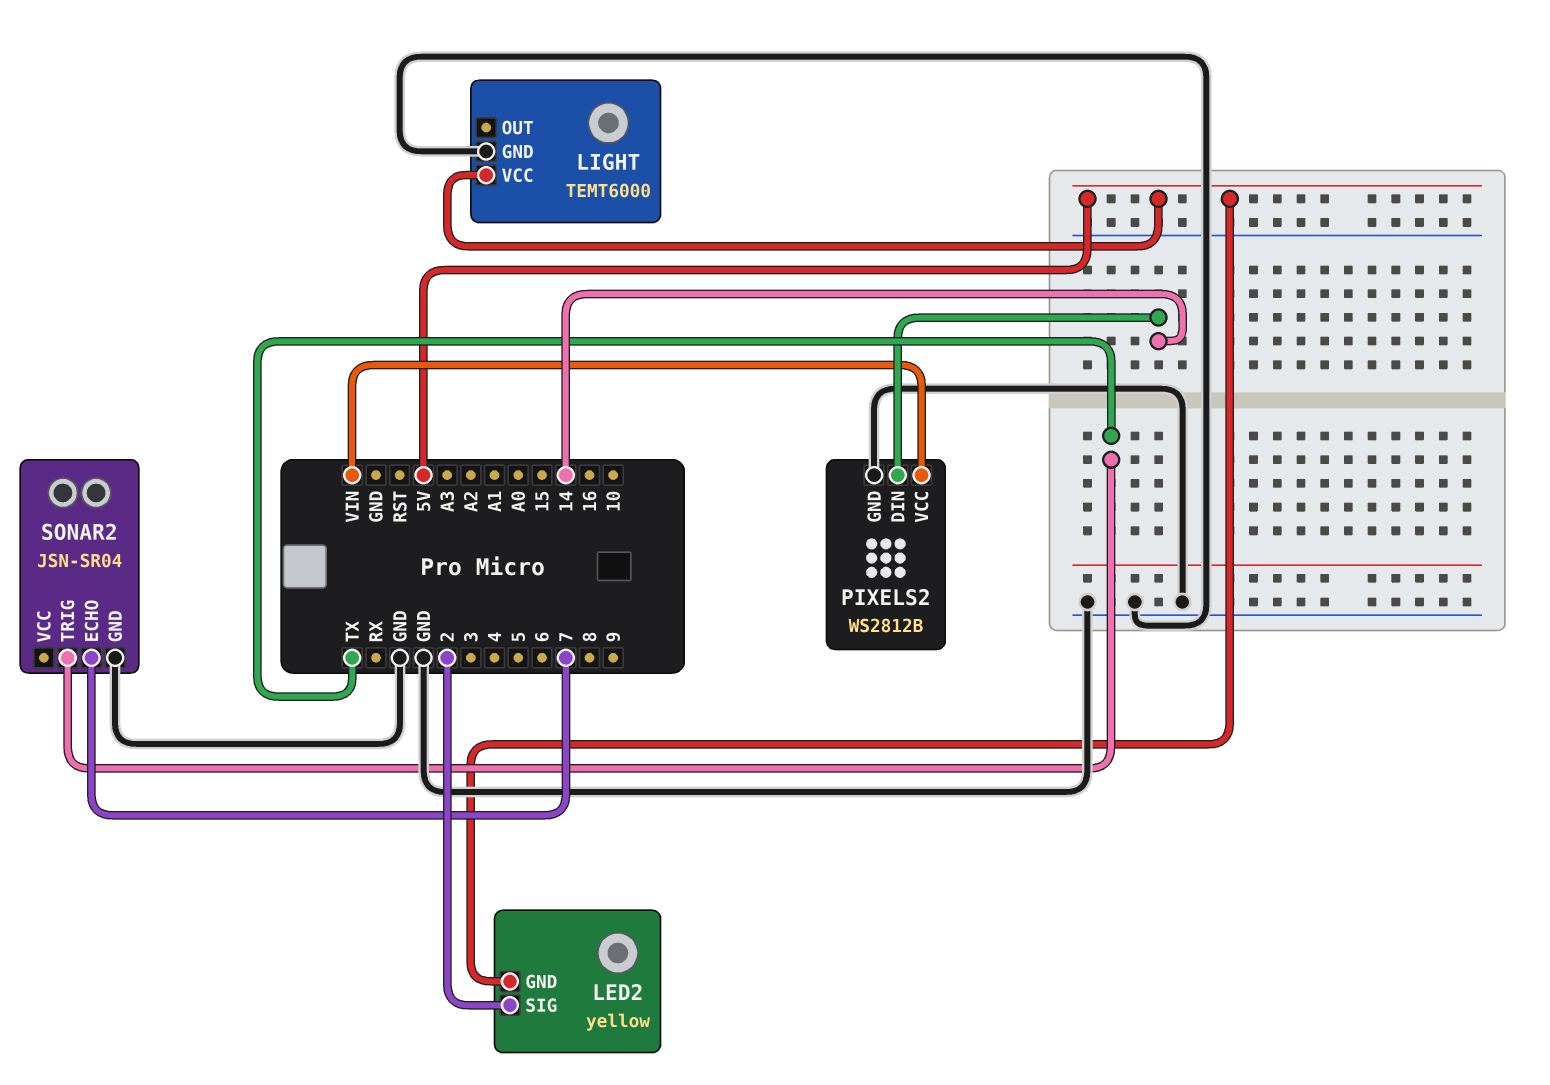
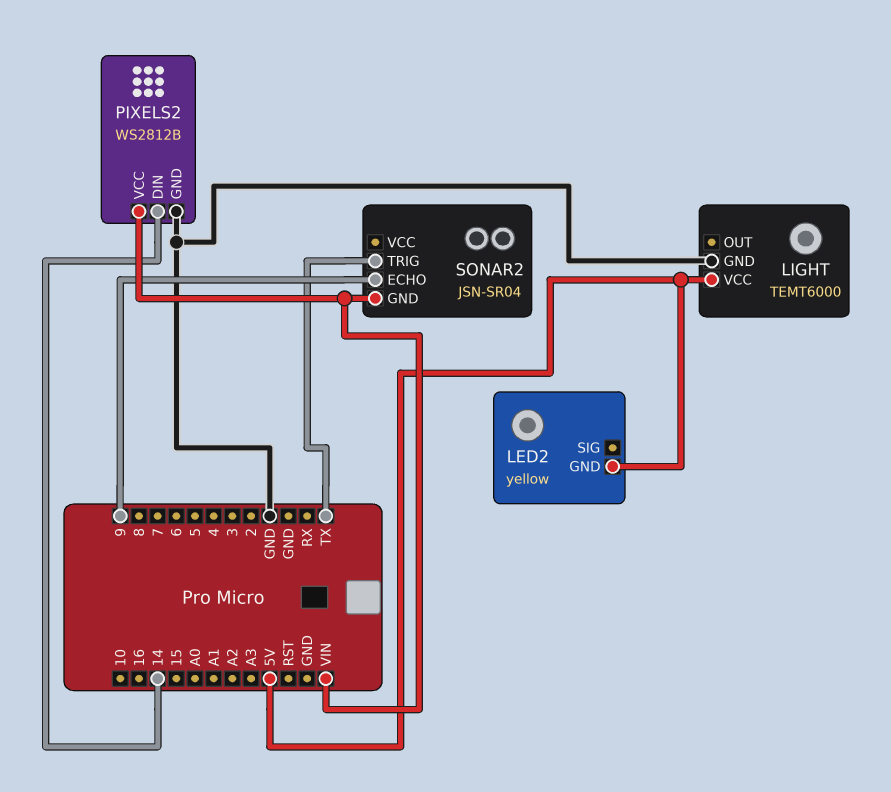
LED2 pin SIG: 2 -> none
SONAR2 pin ECHO: 7 -> 9
SONAR2 pin GND: GND -> VIN

